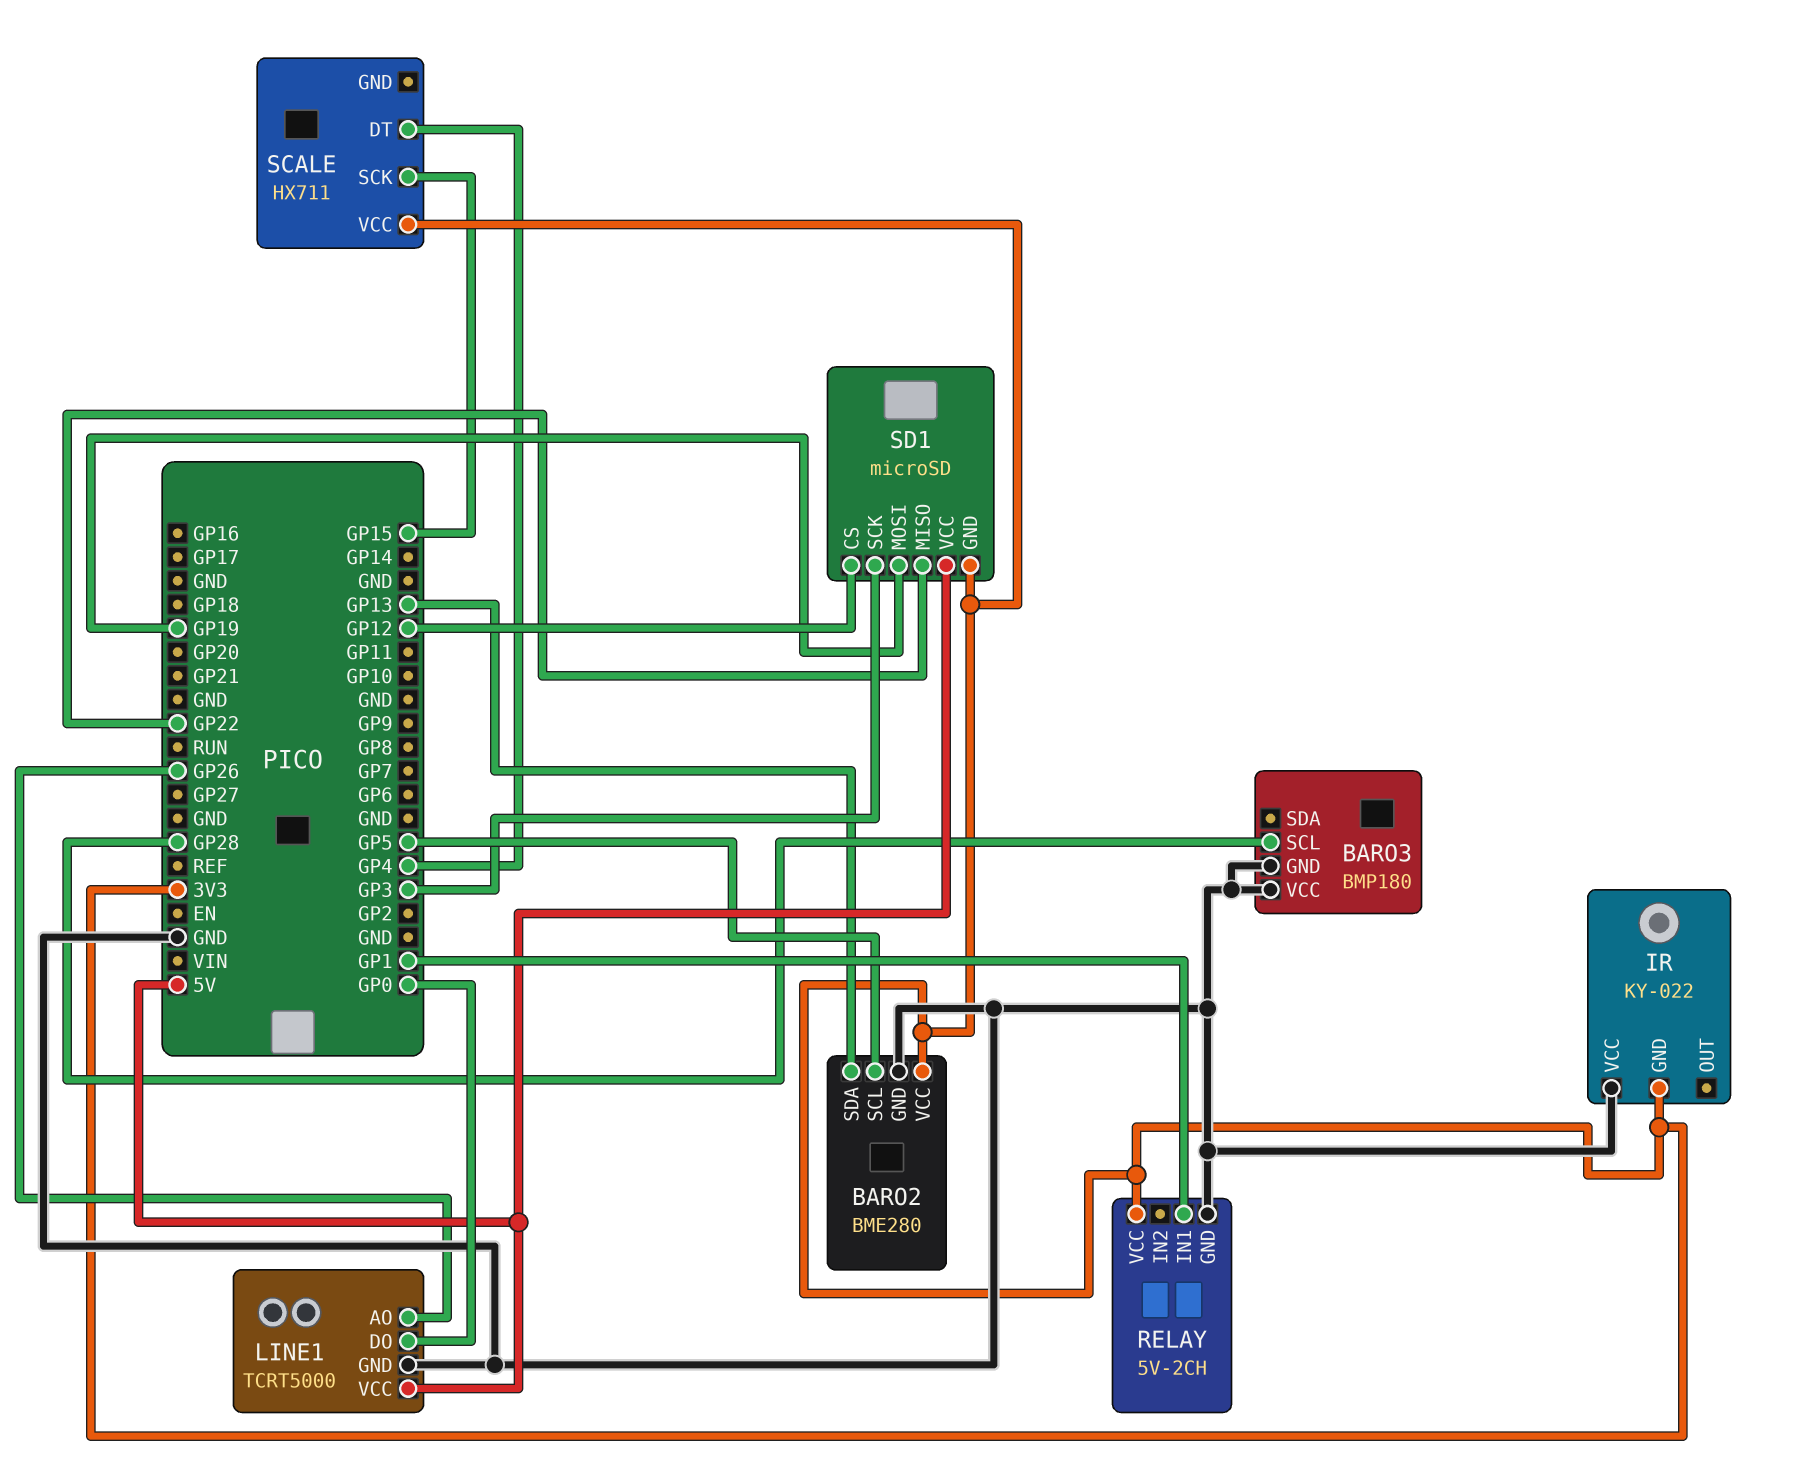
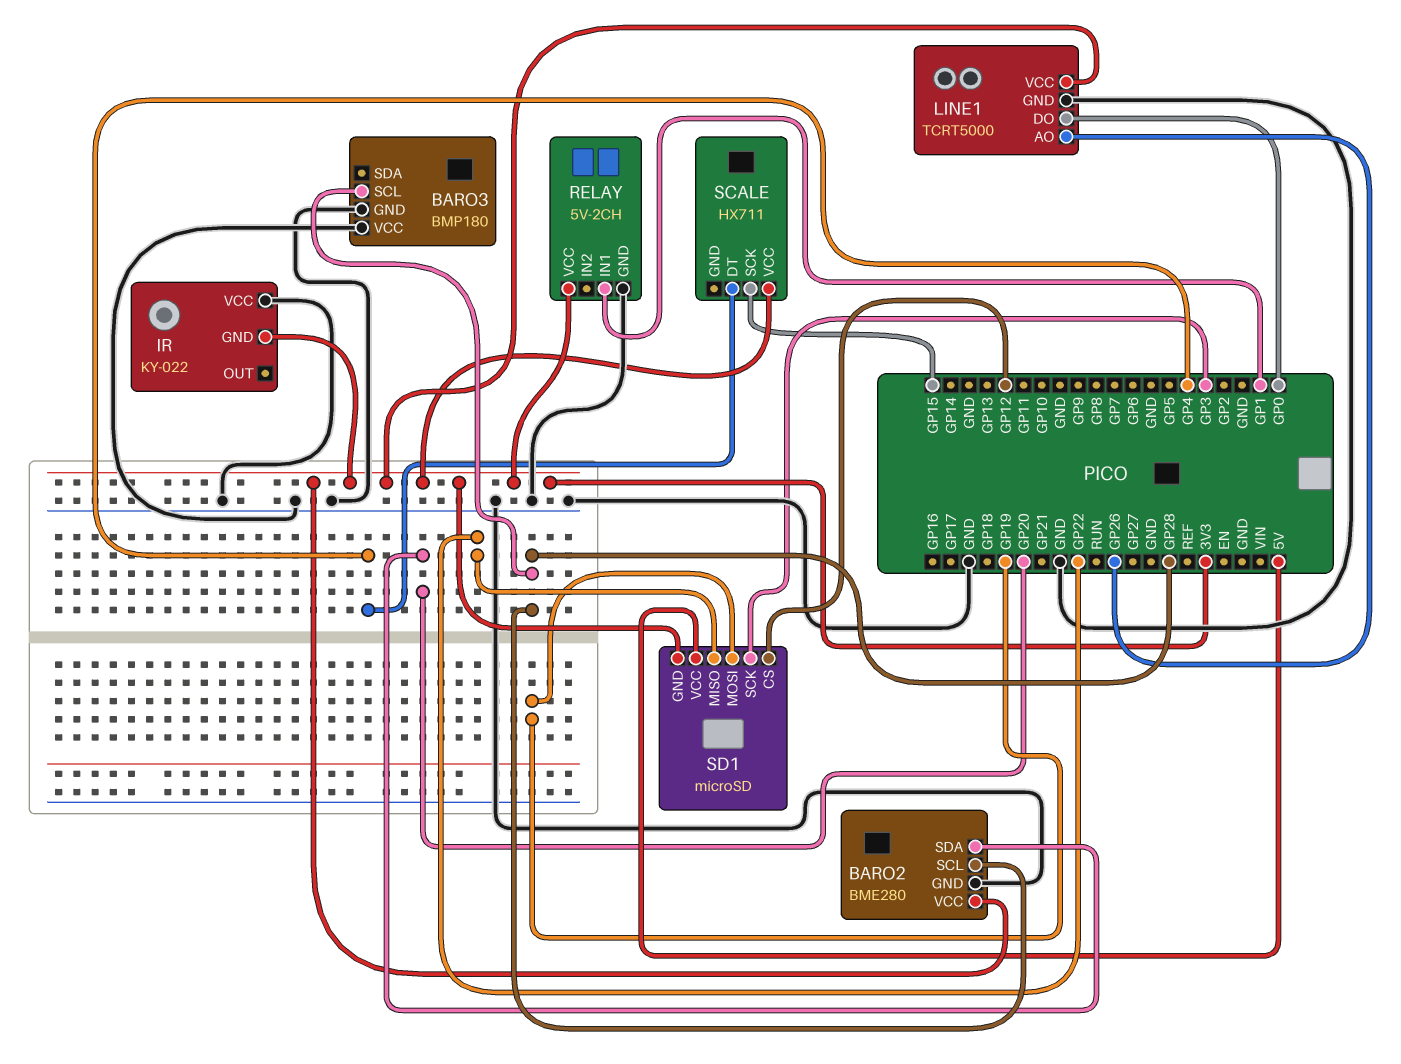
BARO2 pin SCL: GP5 -> GP28
BARO2 pin SDA: GP13 -> GP20
LINE1 pin VCC: 5V -> 3V3

